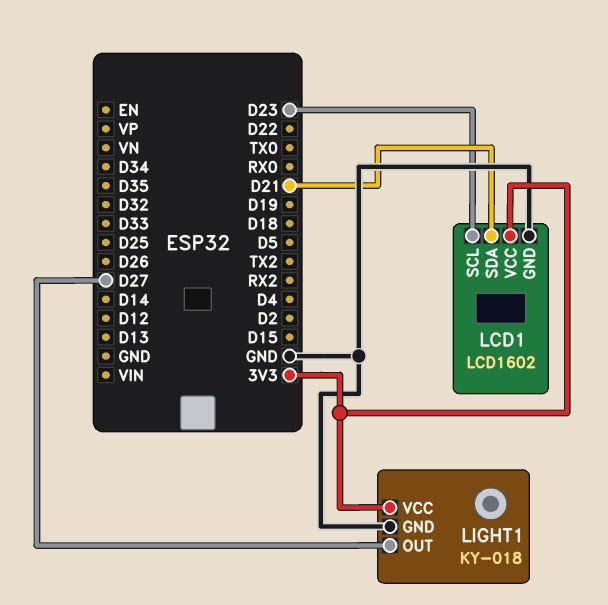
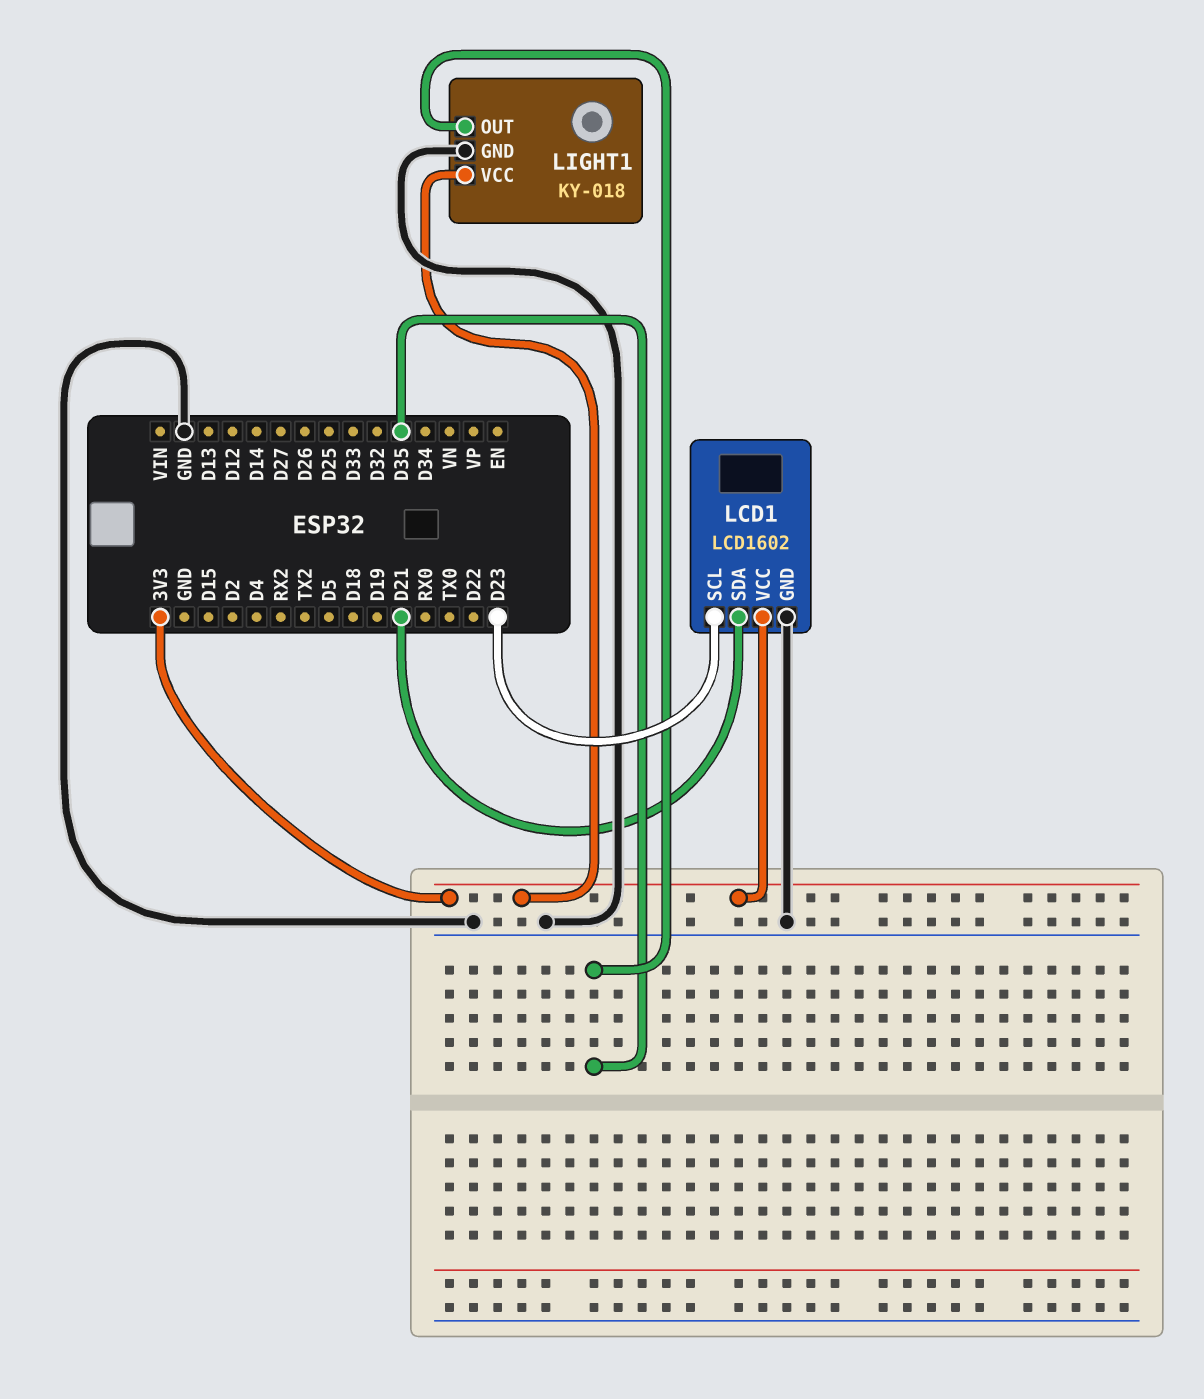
LIGHT1 pin OUT: D27 -> D35

